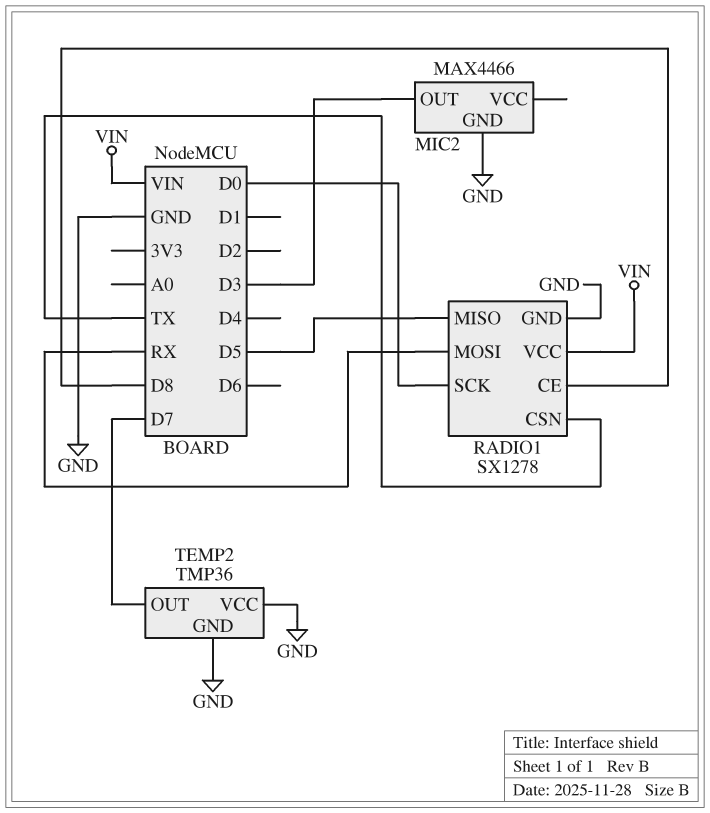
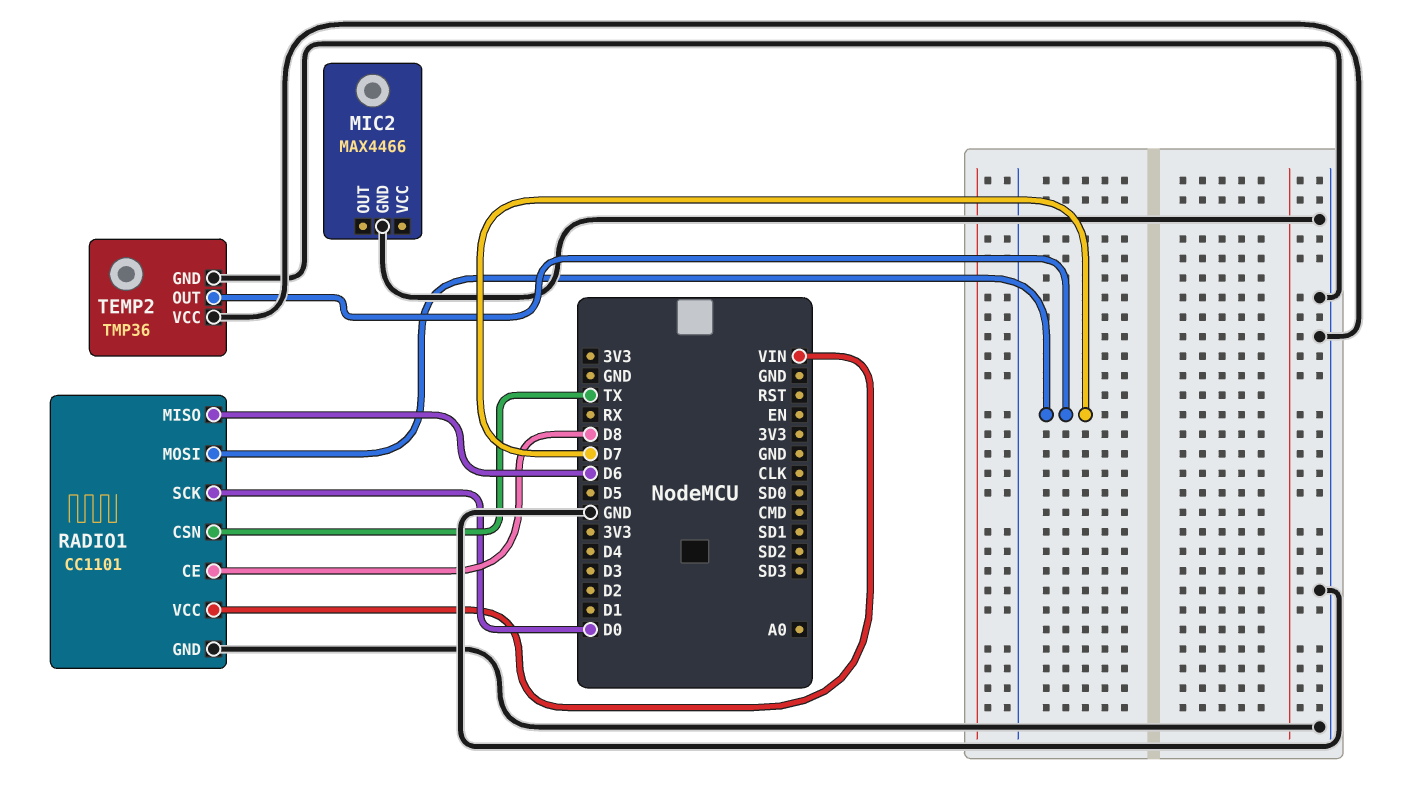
MIC2 pin OUT: D3 -> none
RADIO1: SX1278 -> CC1101
RADIO1 pin MISO: D5 -> D6
RADIO1 pin MOSI: RX -> D7

